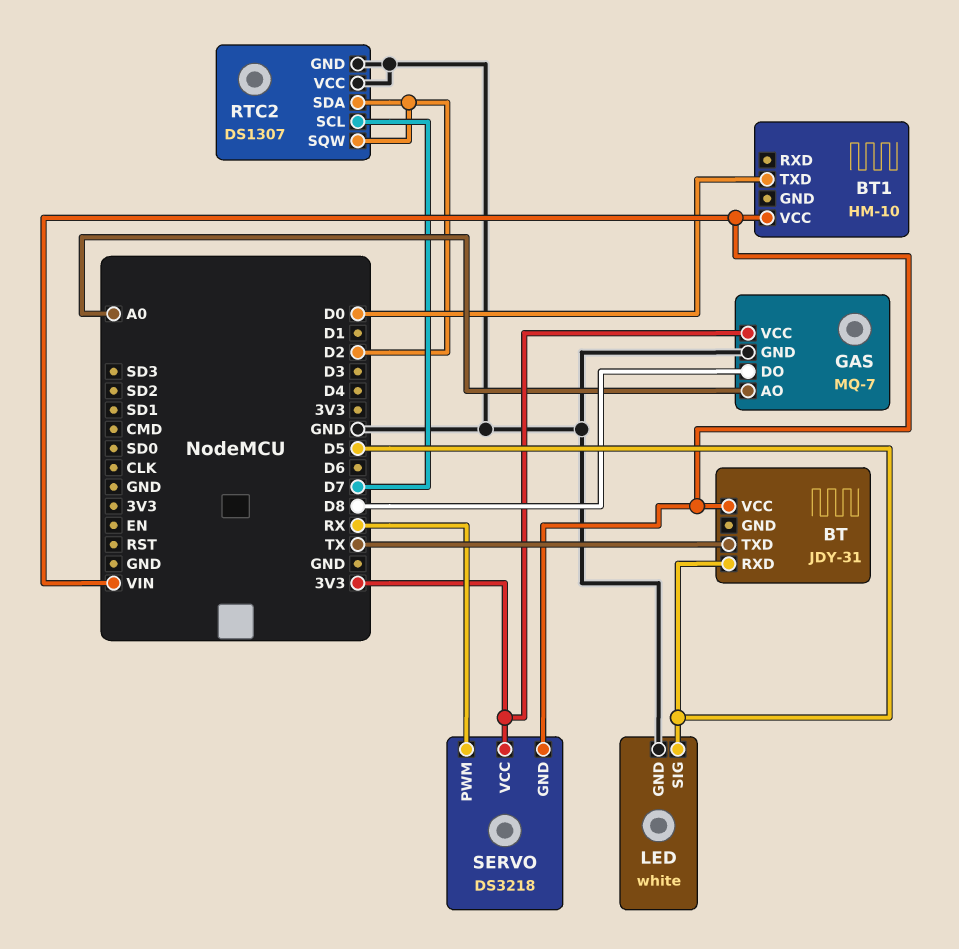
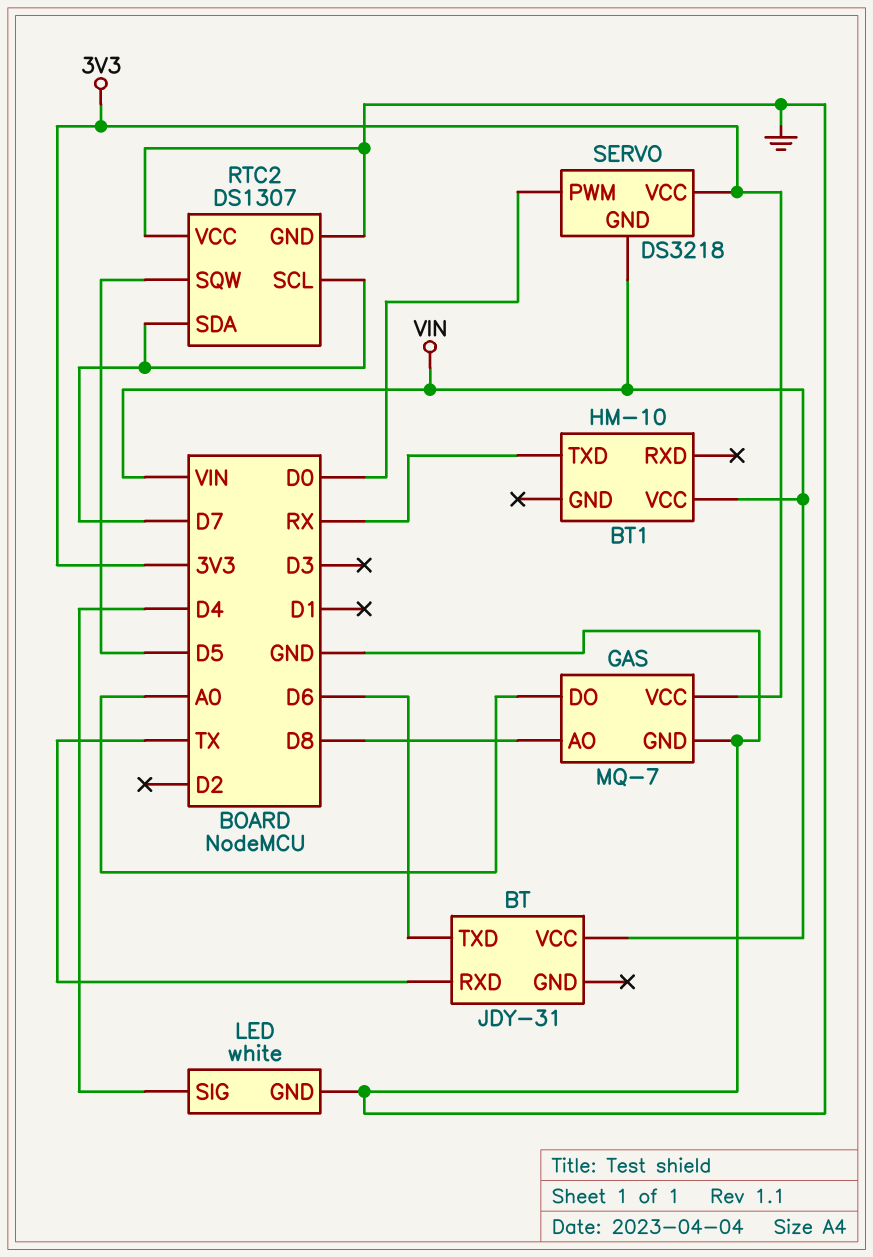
BT pin RXD: D5 -> TX
BT pin TXD: TX -> D6
BT1 pin TXD: D0 -> RX
GAS pin AO: A0 -> D8
GAS pin DO: D8 -> A0
LED pin SIG: D5 -> D4
RTC2 pin SDA: D2 -> D7
RTC2 pin SQW: D2 -> D5
SERVO pin PWM: RX -> D0

